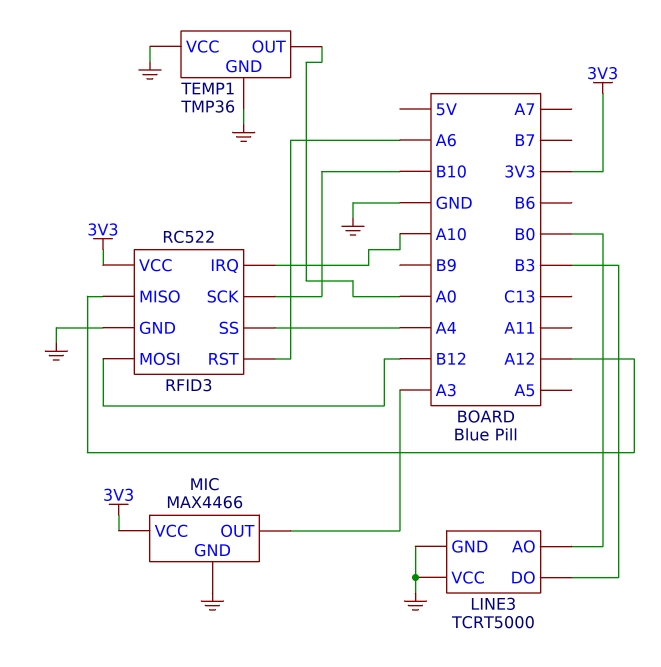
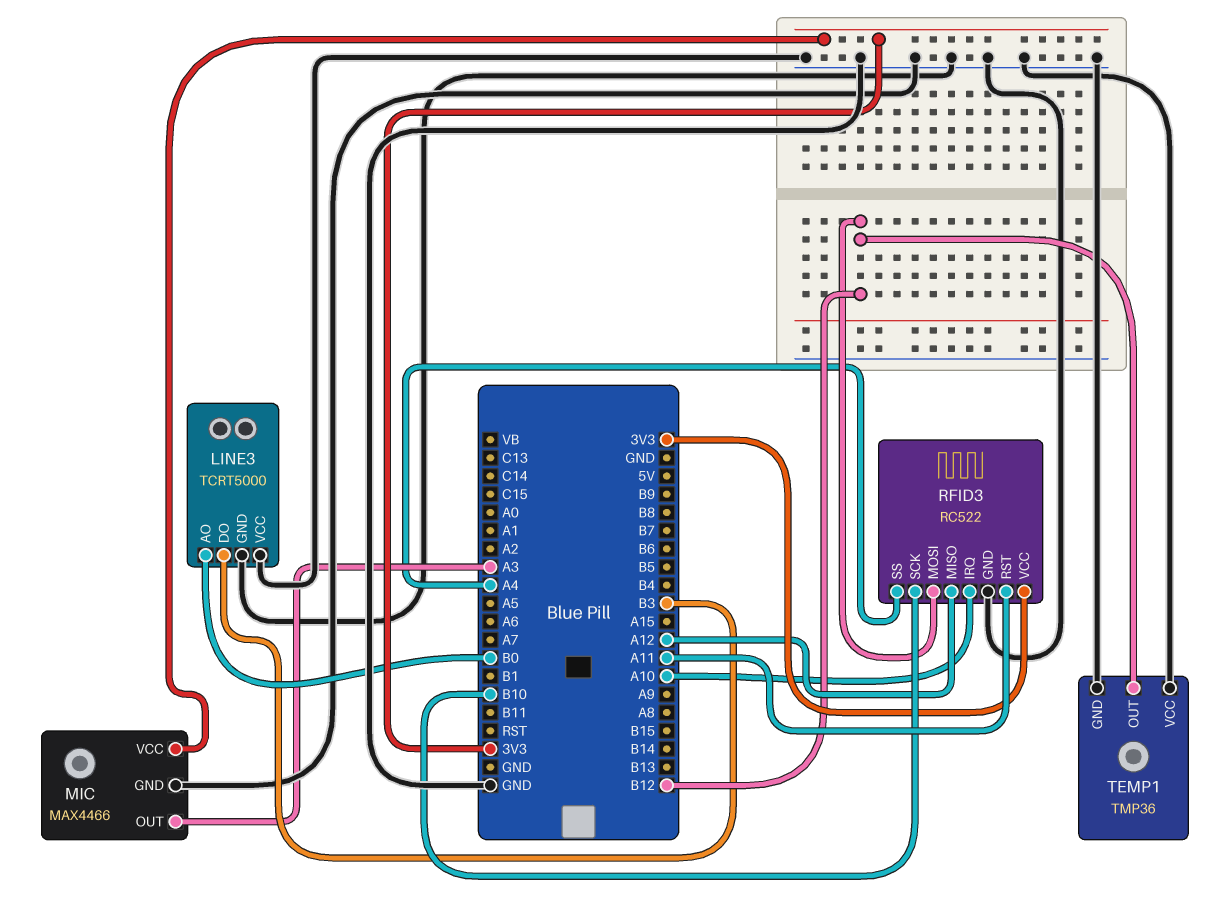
RFID3 pin RST: A6 -> A11
TEMP1 pin OUT: A0 -> B12

